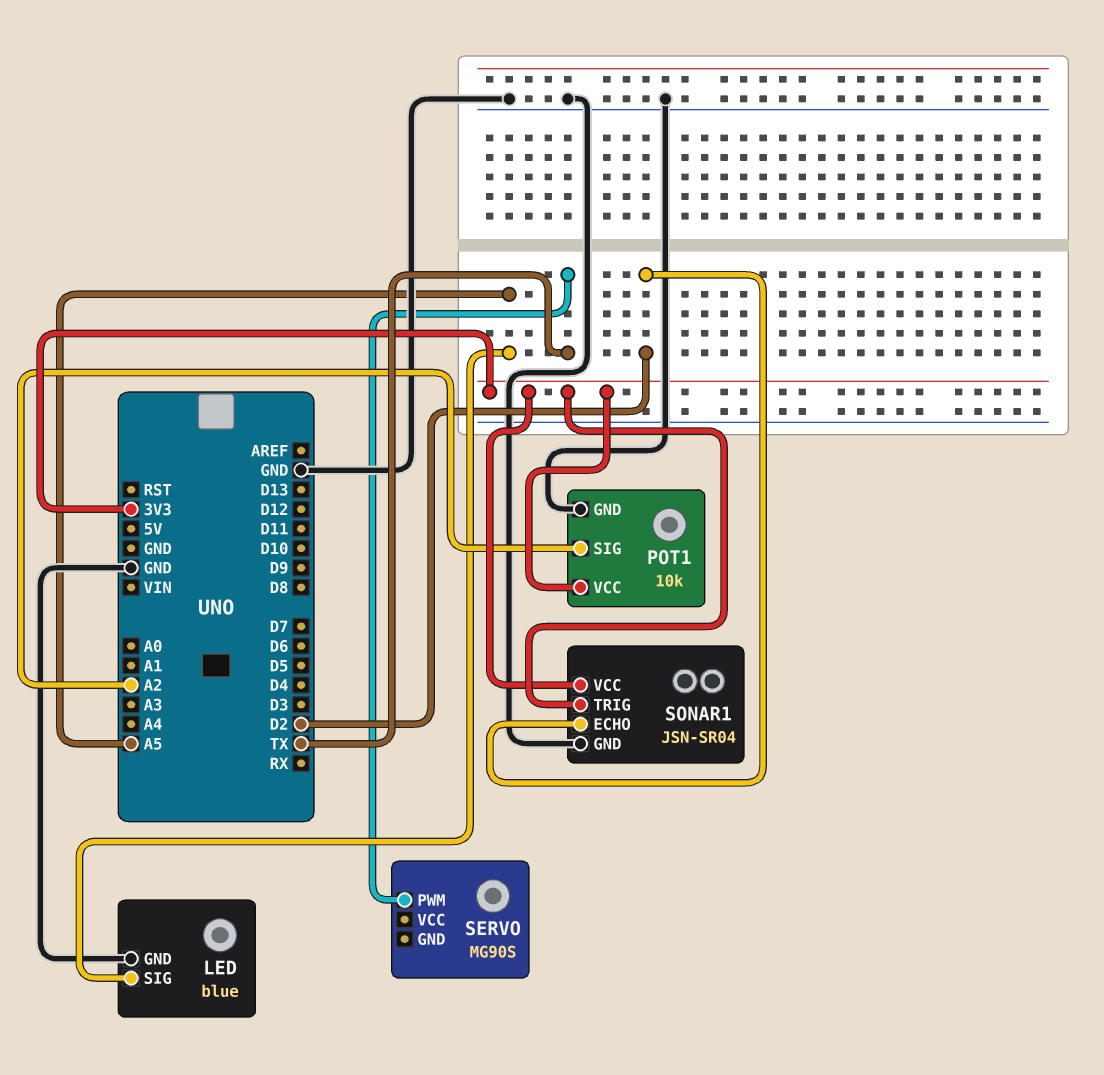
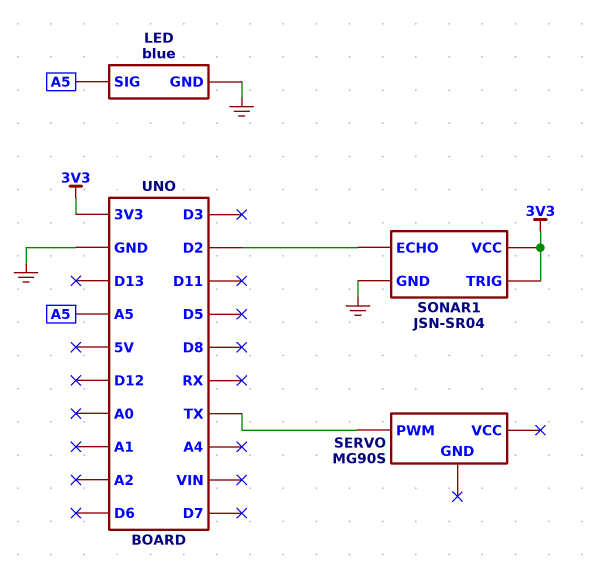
POT1: 10k -> none
POT1 pin GND: GND -> none
POT1 pin SIG: A2 -> none
POT1 pin VCC: 3V3 -> none

